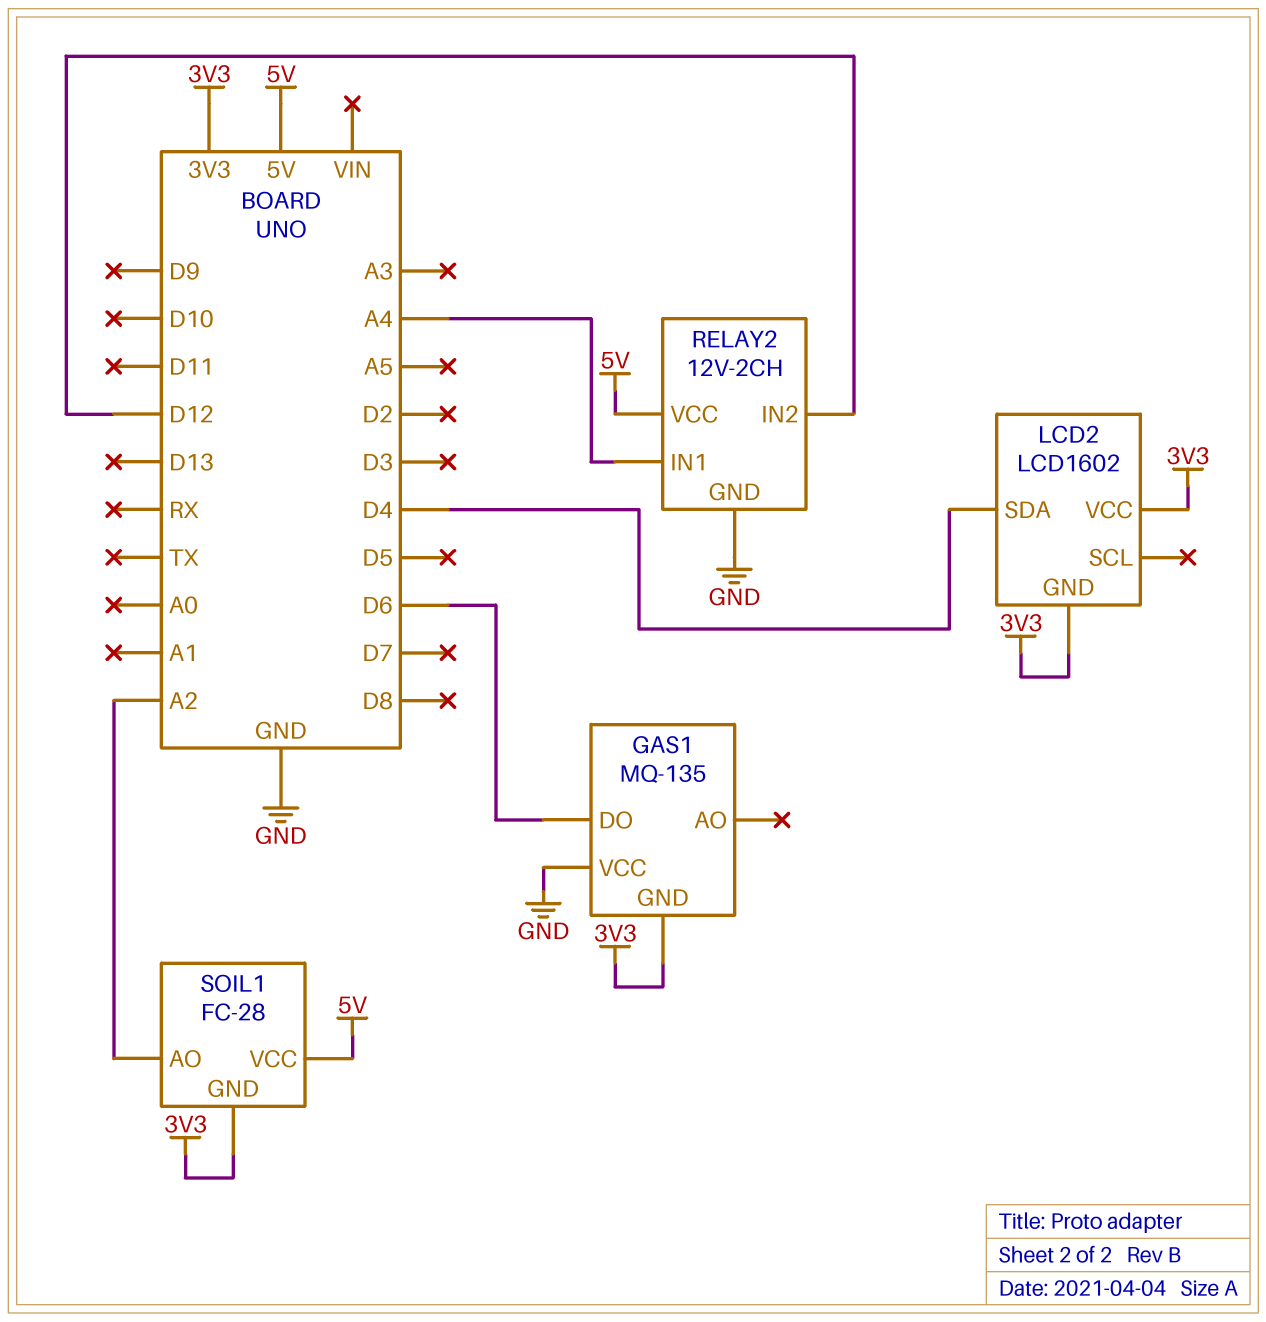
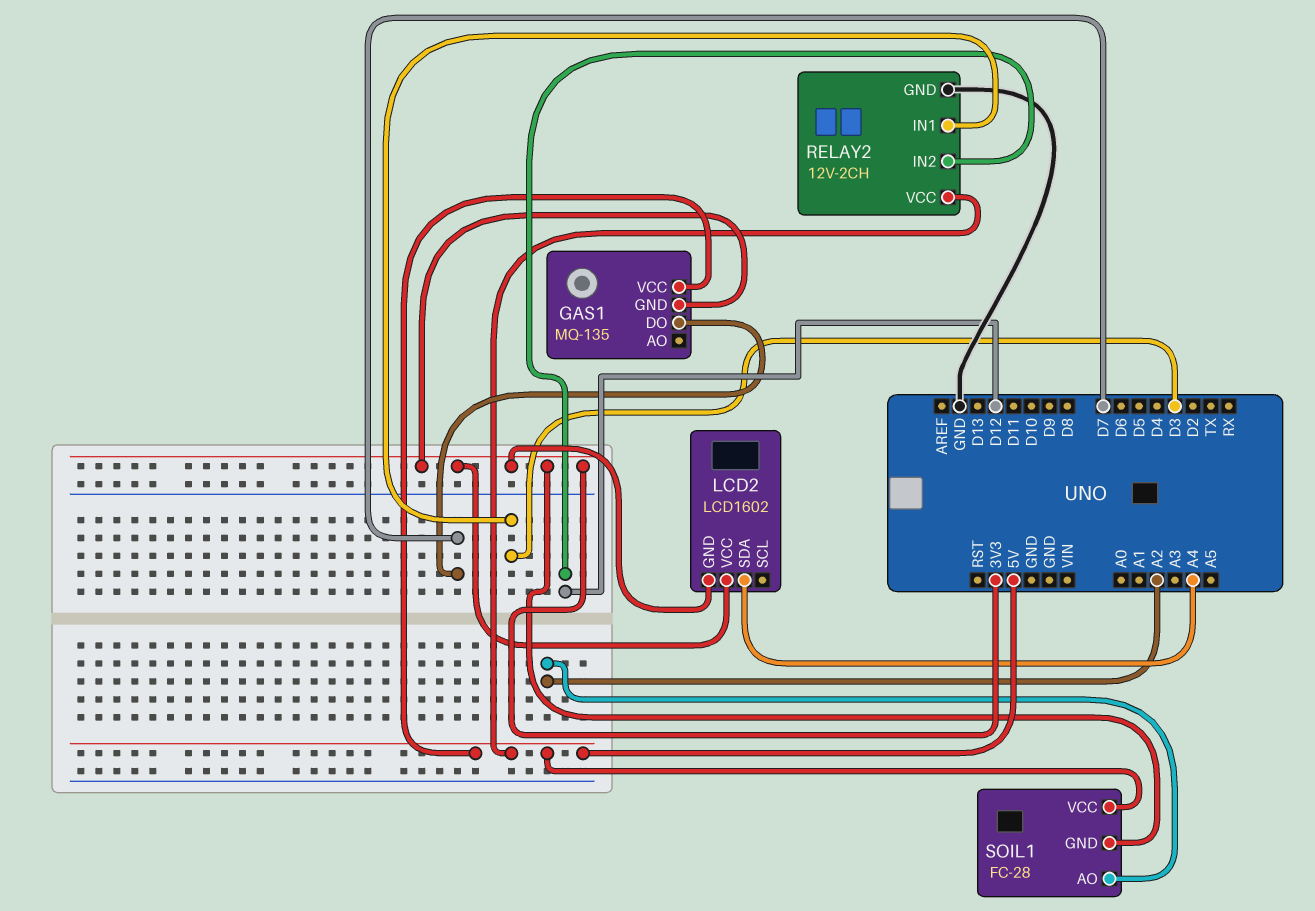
GAS1 pin DO: D6 -> D7
GAS1 pin VCC: GND -> 5V
LCD2 pin SDA: D4 -> A4
RELAY2 pin IN1: A4 -> D3

